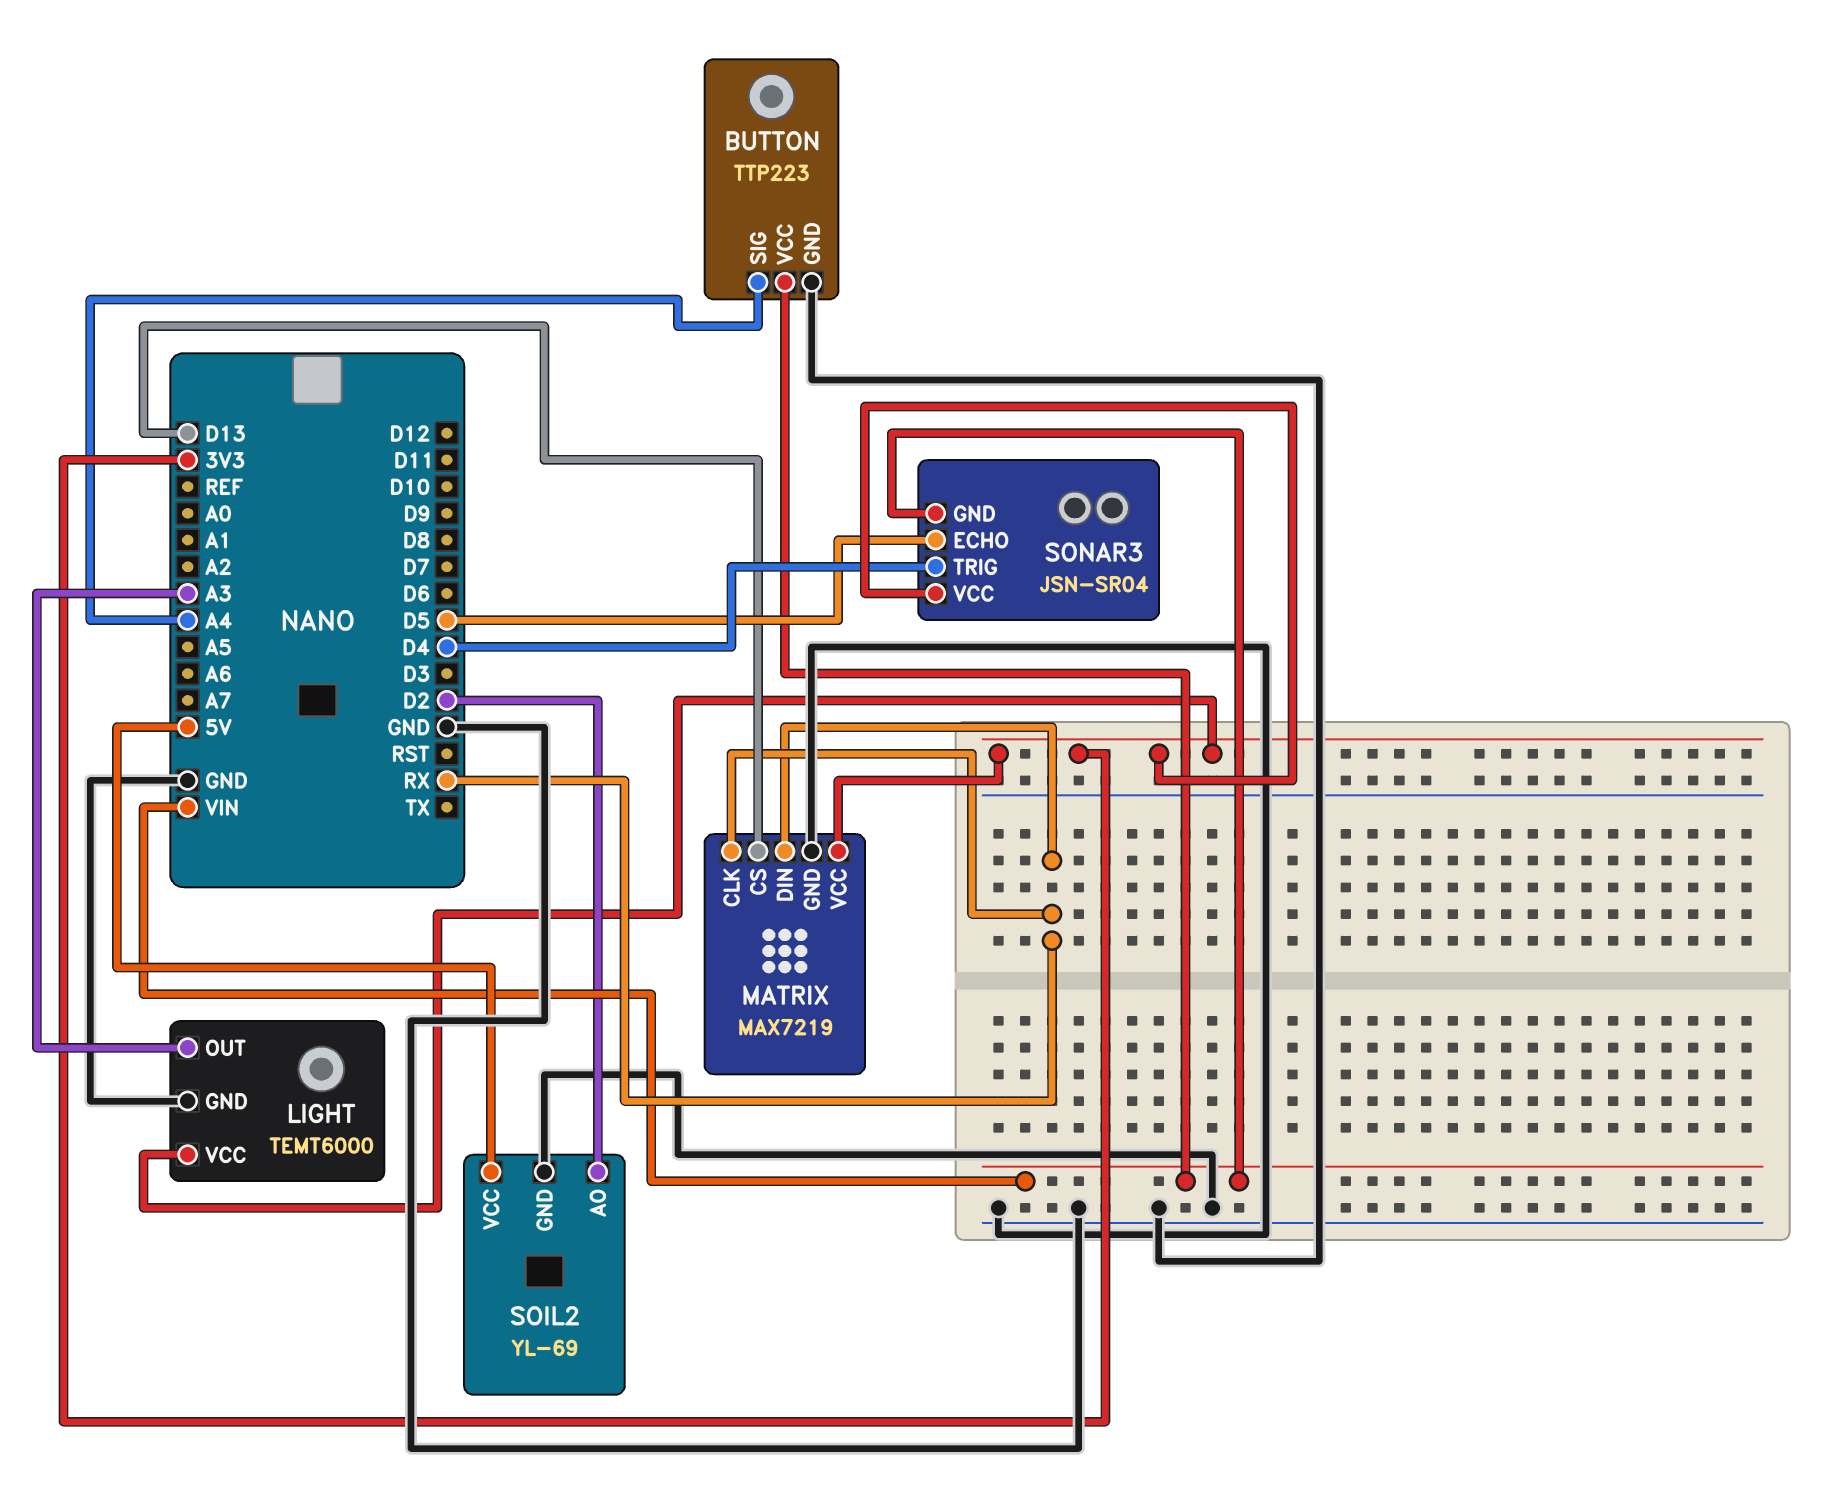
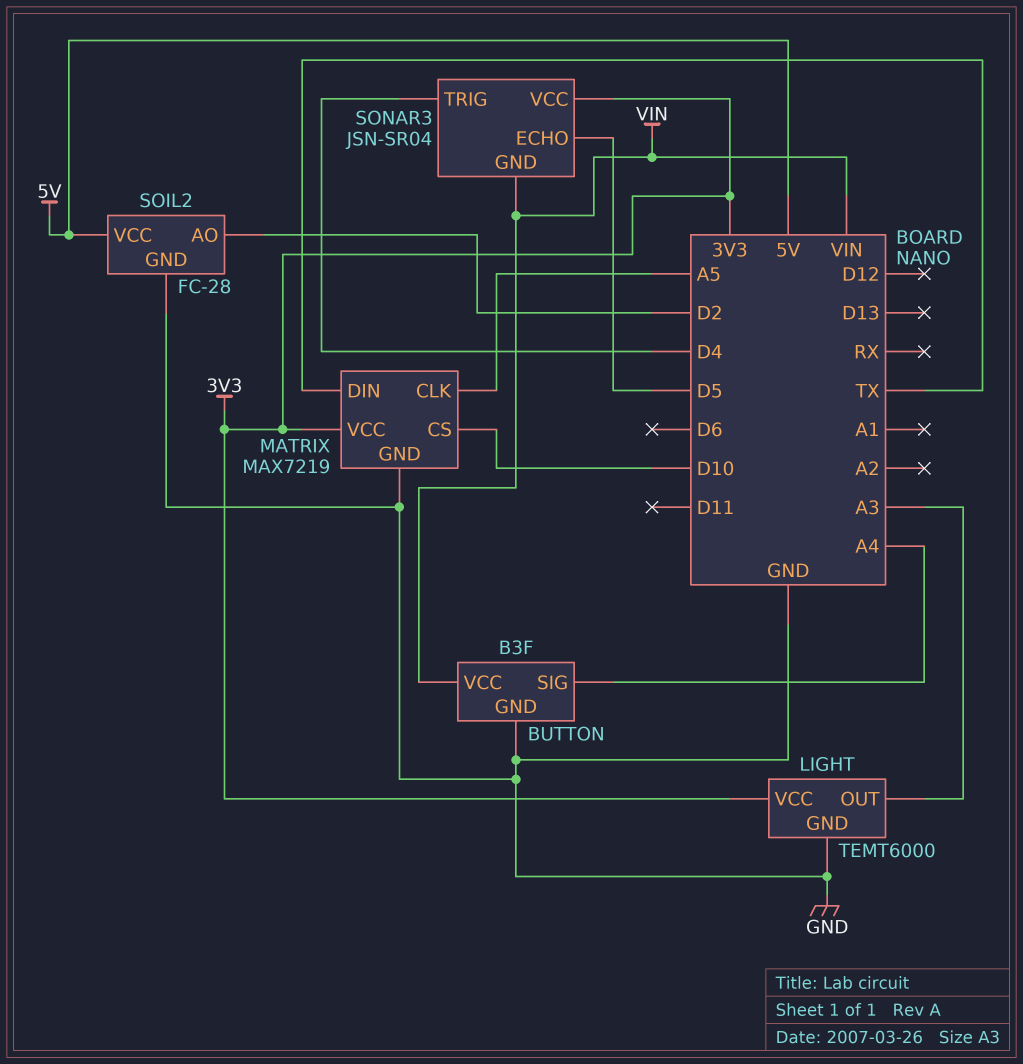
BUTTON: TTP223 -> B3F
MATRIX pin CLK: RX -> A5
MATRIX pin CS: D13 -> D10
MATRIX pin DIN: RX -> TX
SOIL2: YL-69 -> FC-28

